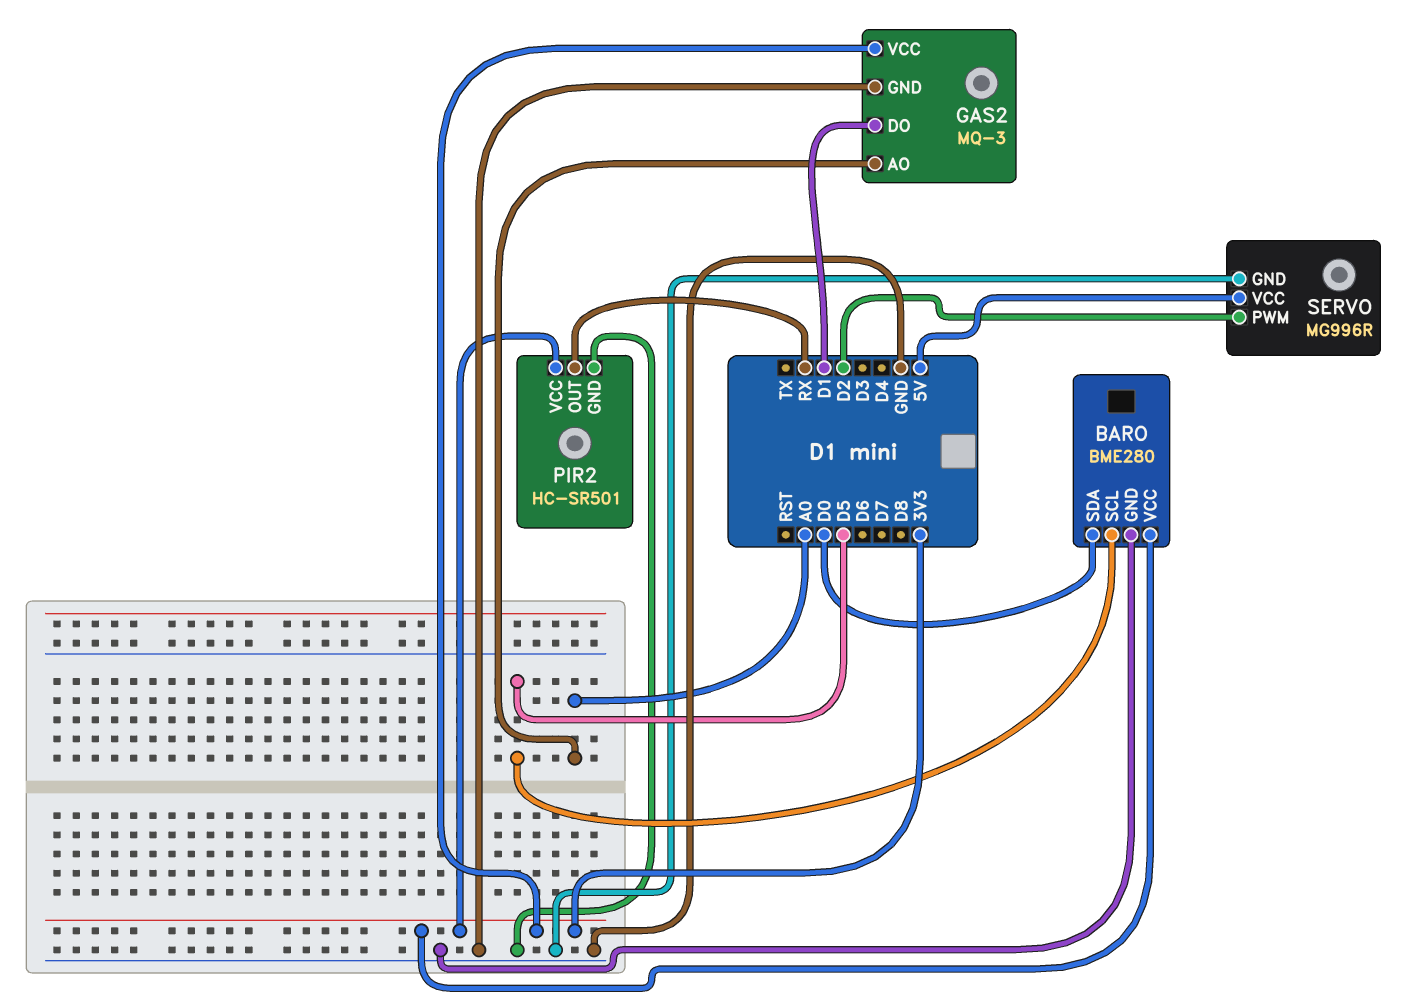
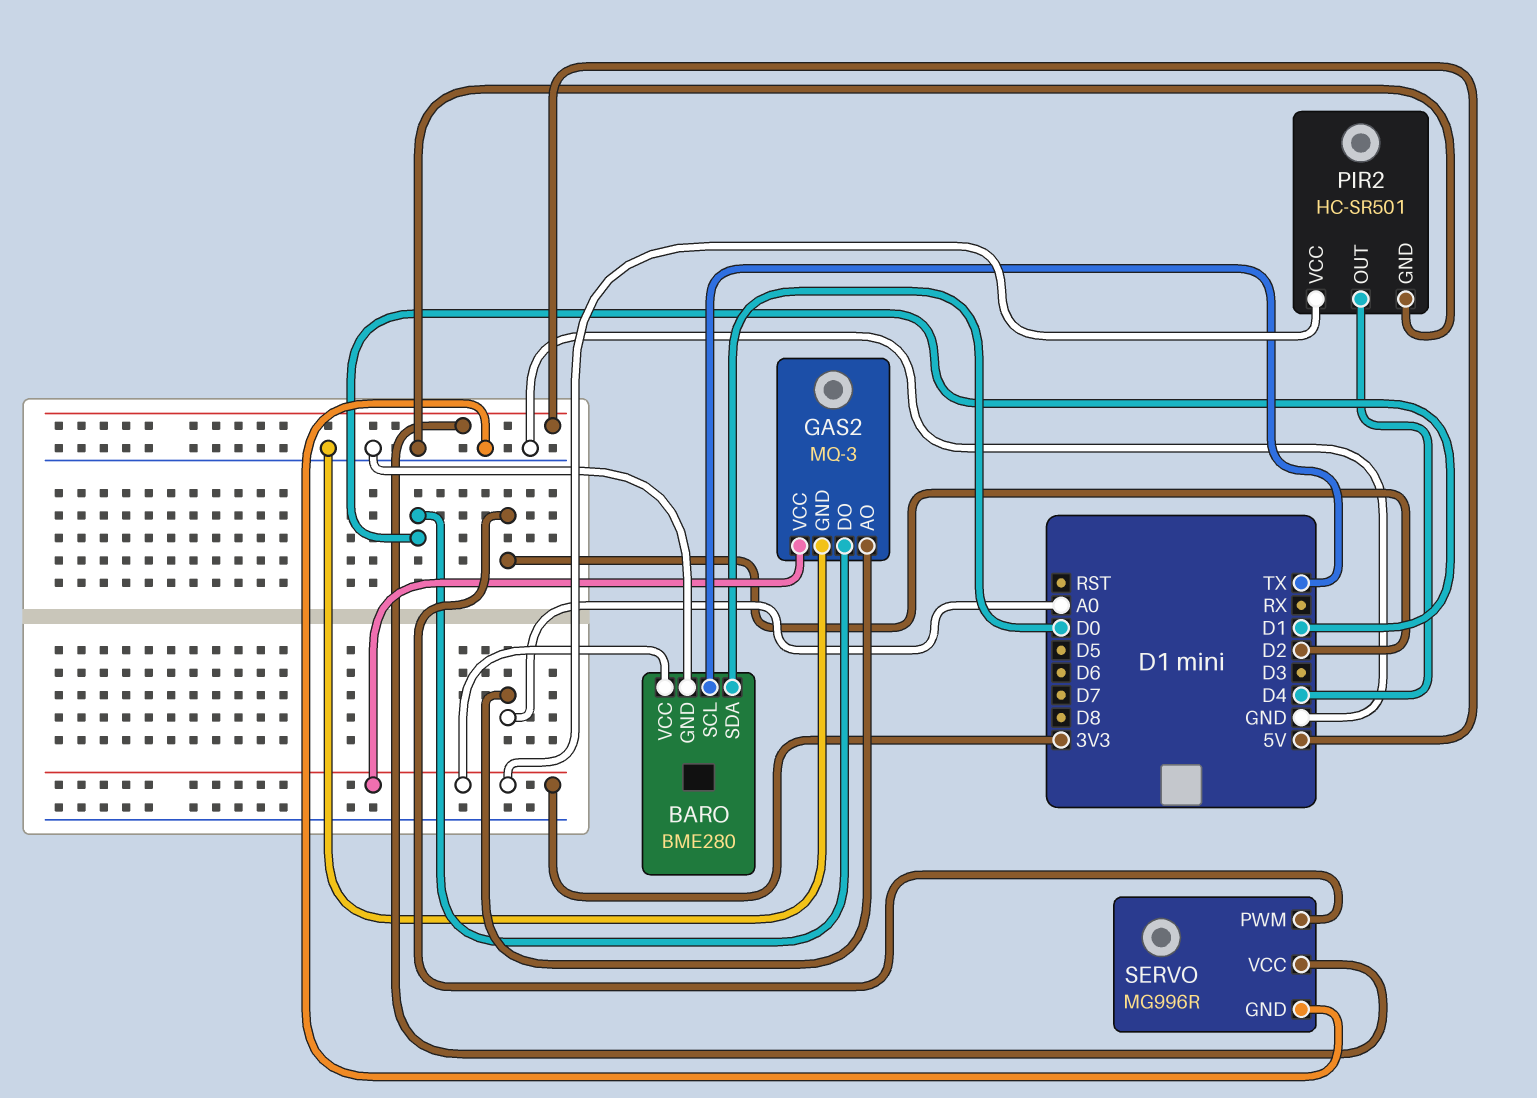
BARO pin SCL: D5 -> TX
PIR2 pin OUT: RX -> D4

